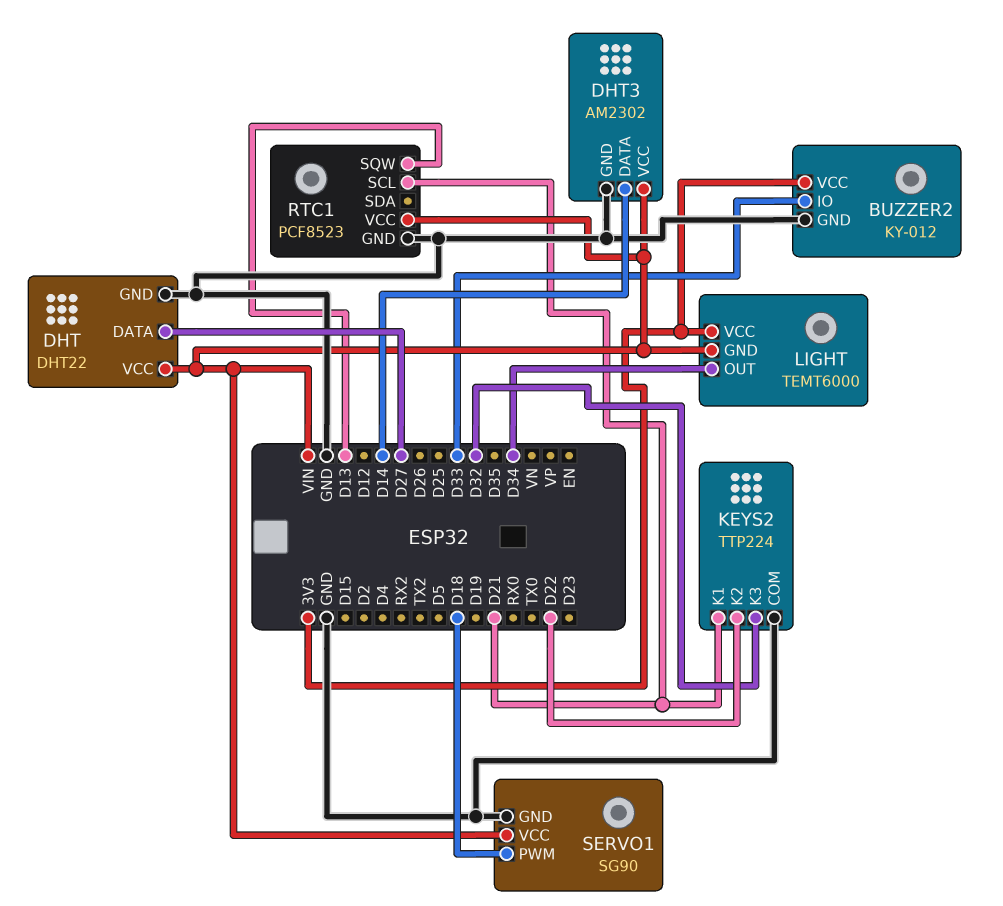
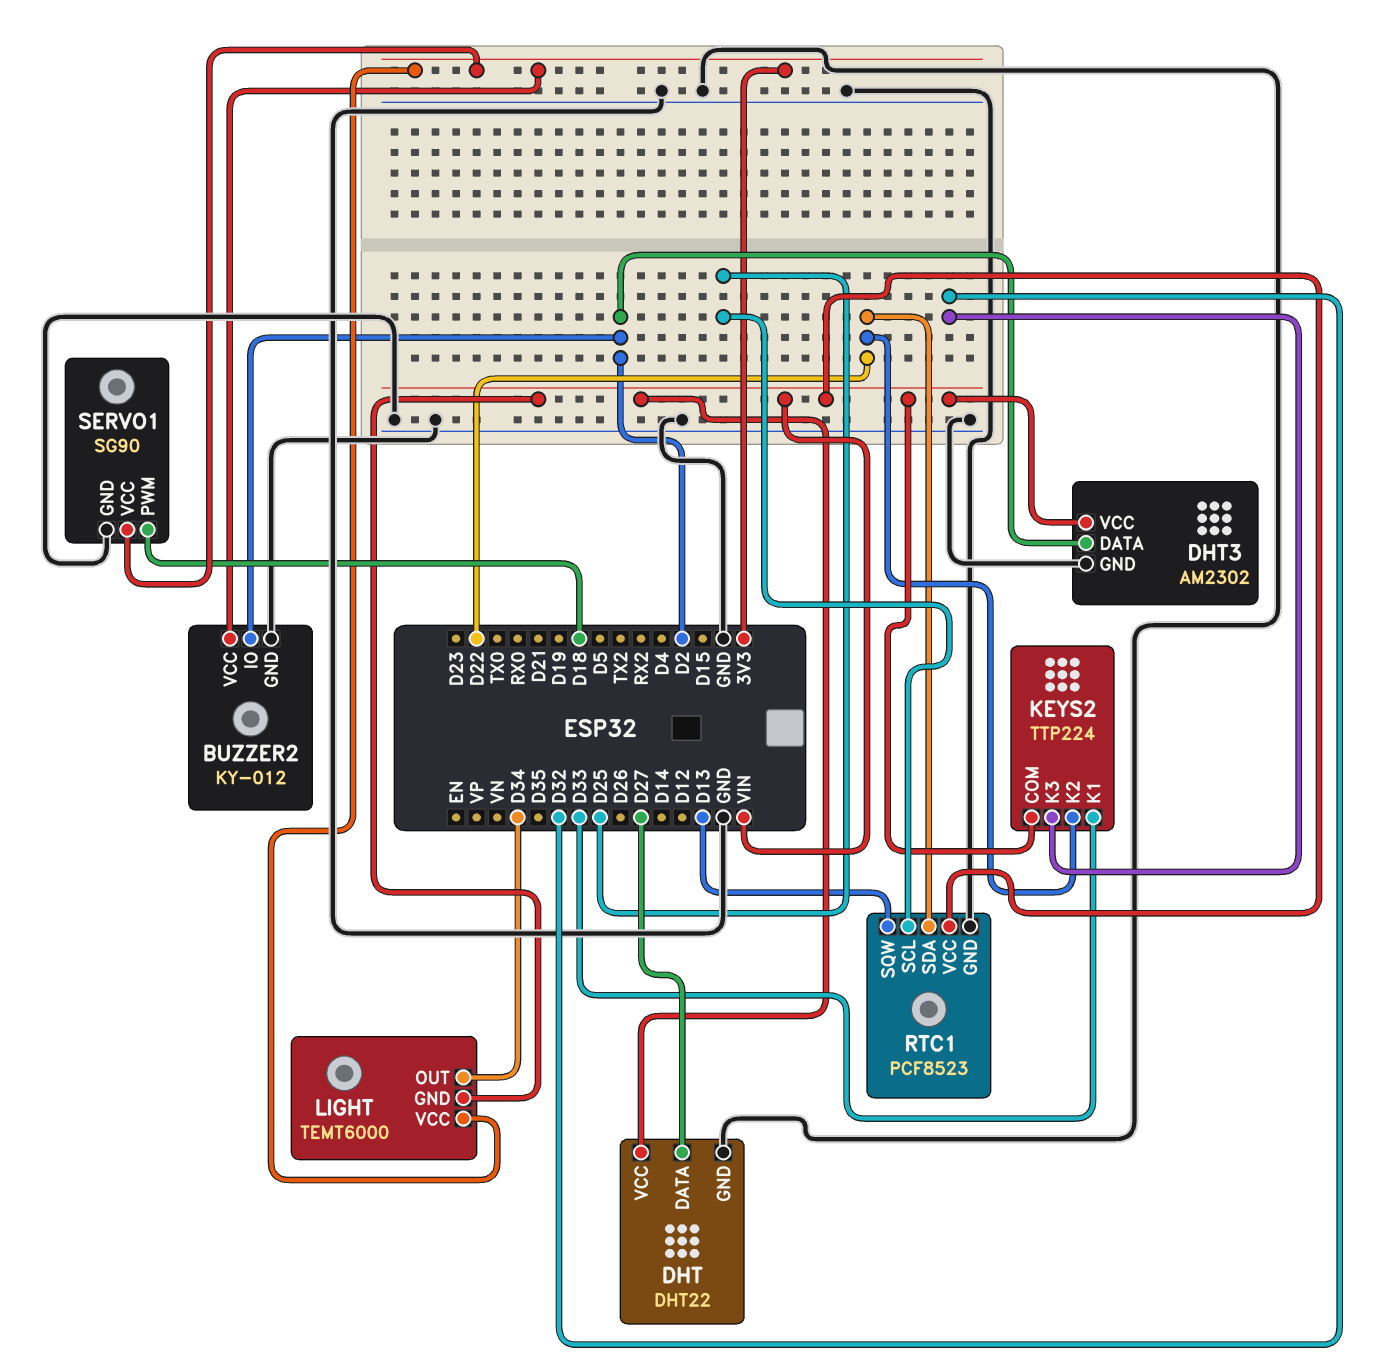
BUZZER2 pin IO: D33 -> D2
DHT3 pin DATA: D14 -> D2
KEYS2 pin COM: GND -> VIN
KEYS2 pin K1: D21 -> D33
RTC1 pin SCL: D21 -> D25
RTC1 pin SDA: none -> D22
SERVO1 pin VCC: VIN -> 3V3

